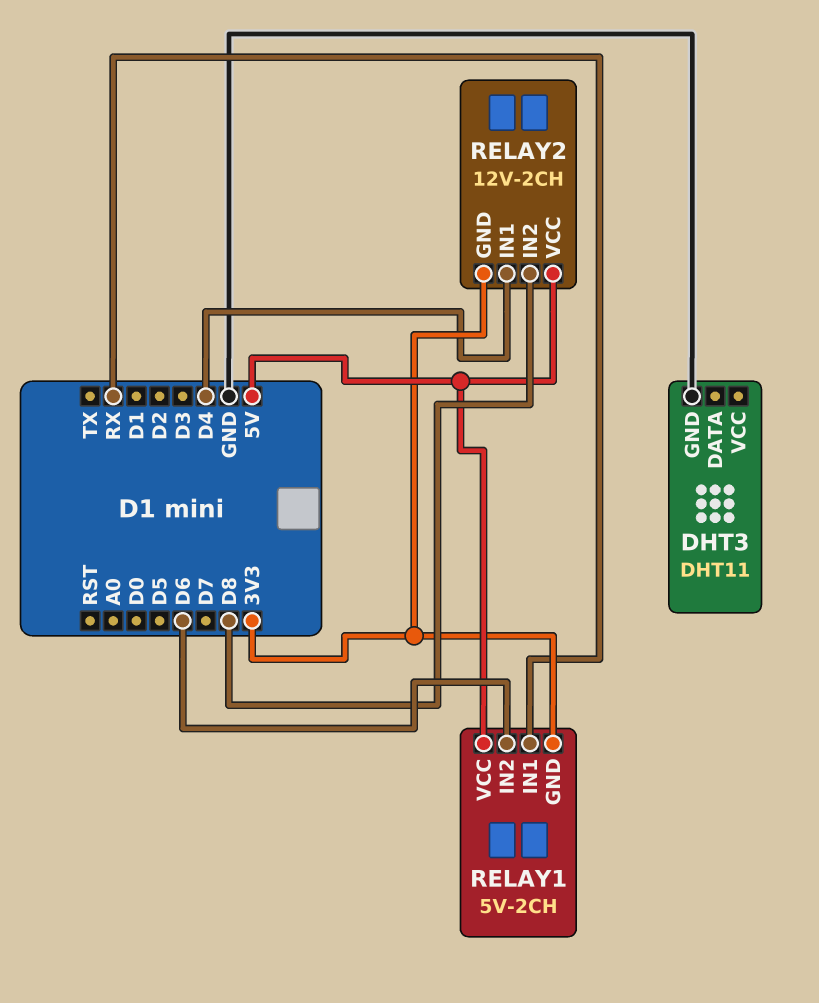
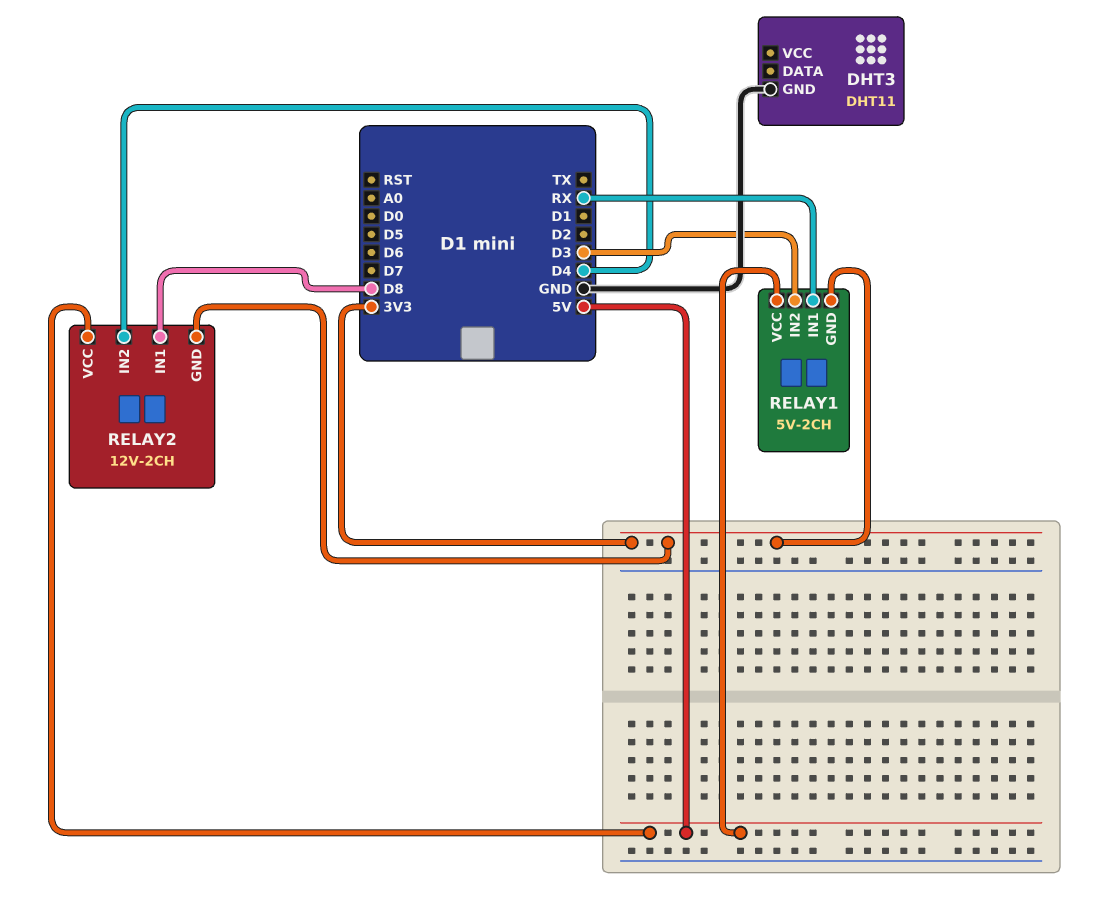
RELAY1 pin IN2: D6 -> D3
RELAY2 pin IN1: D4 -> D8
RELAY2 pin IN2: D8 -> D4

